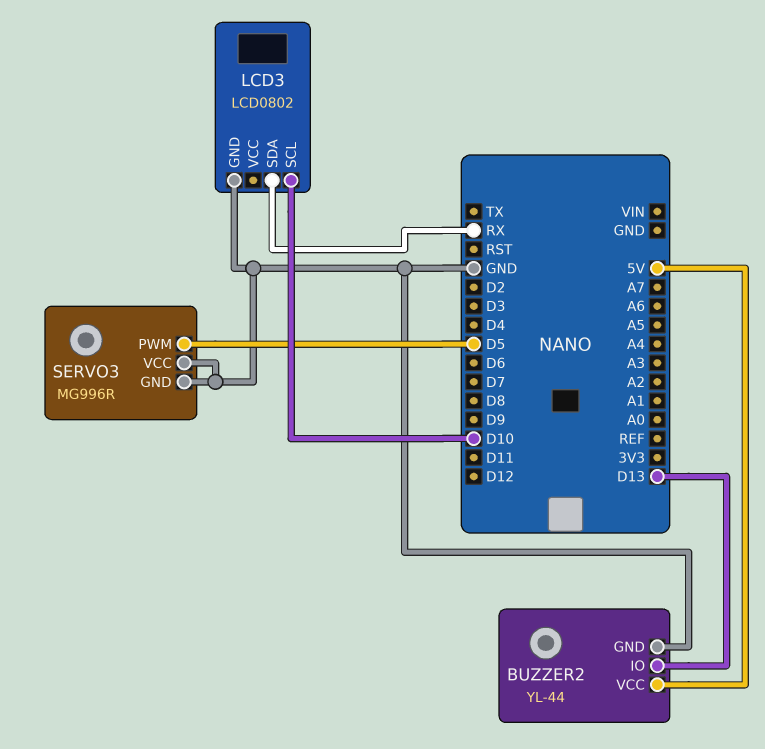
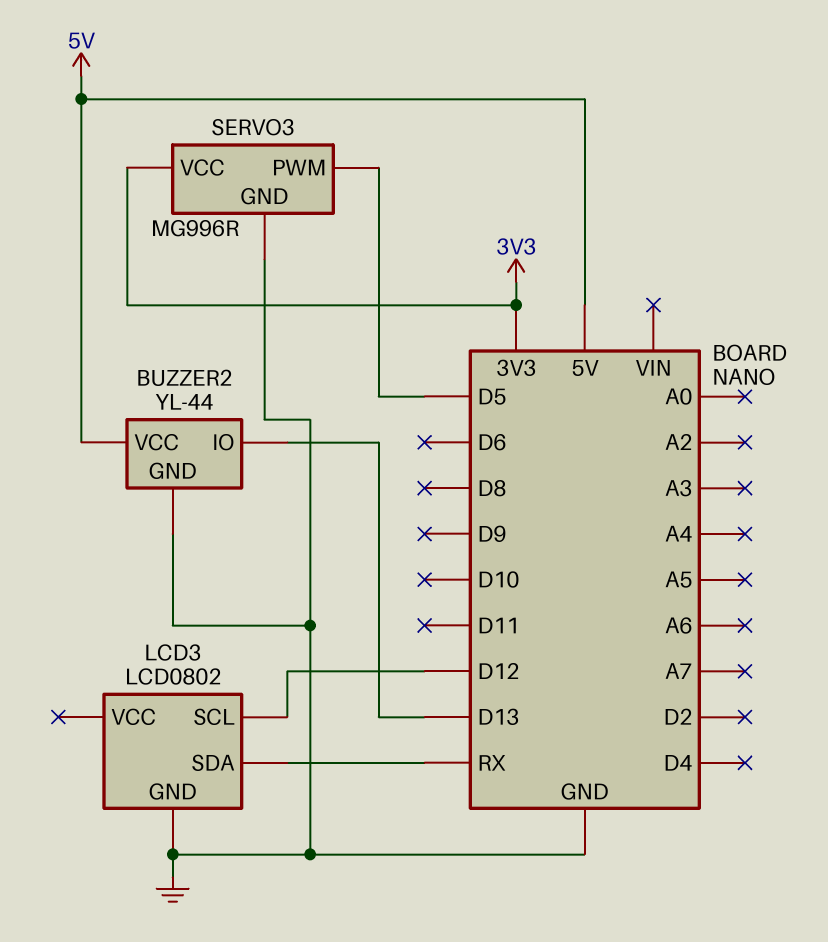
LCD3 pin SCL: D10 -> D12
SERVO3 pin VCC: GND -> 3V3

